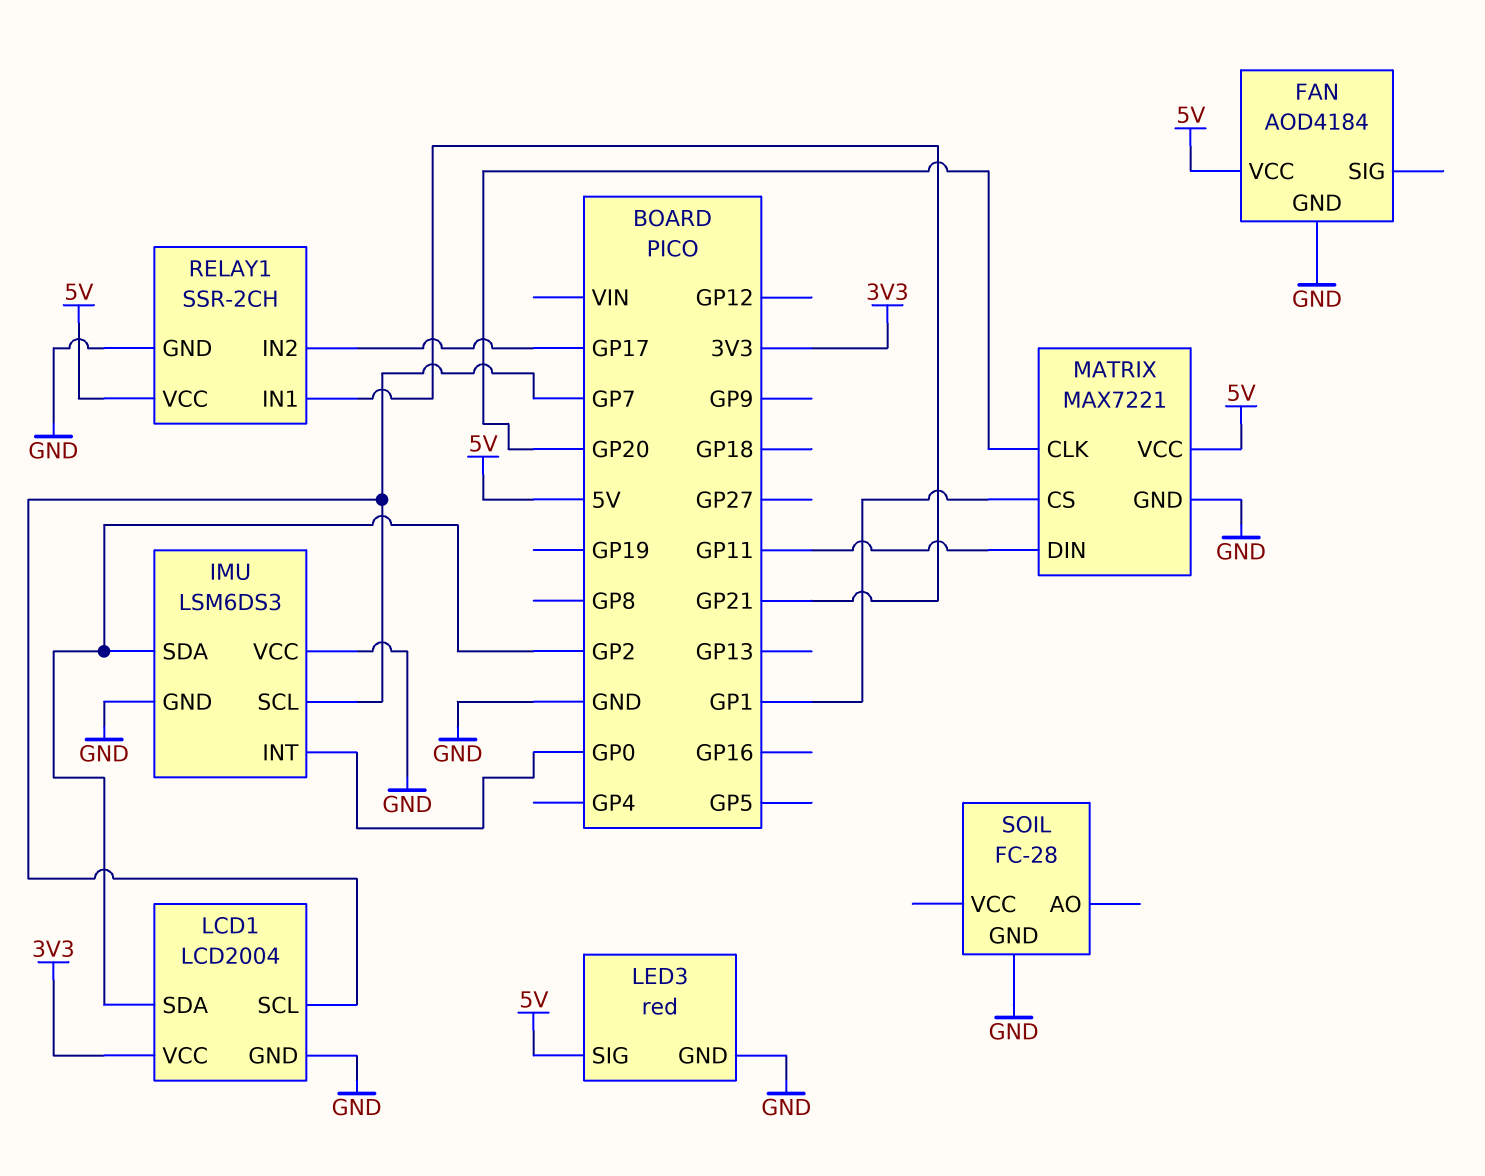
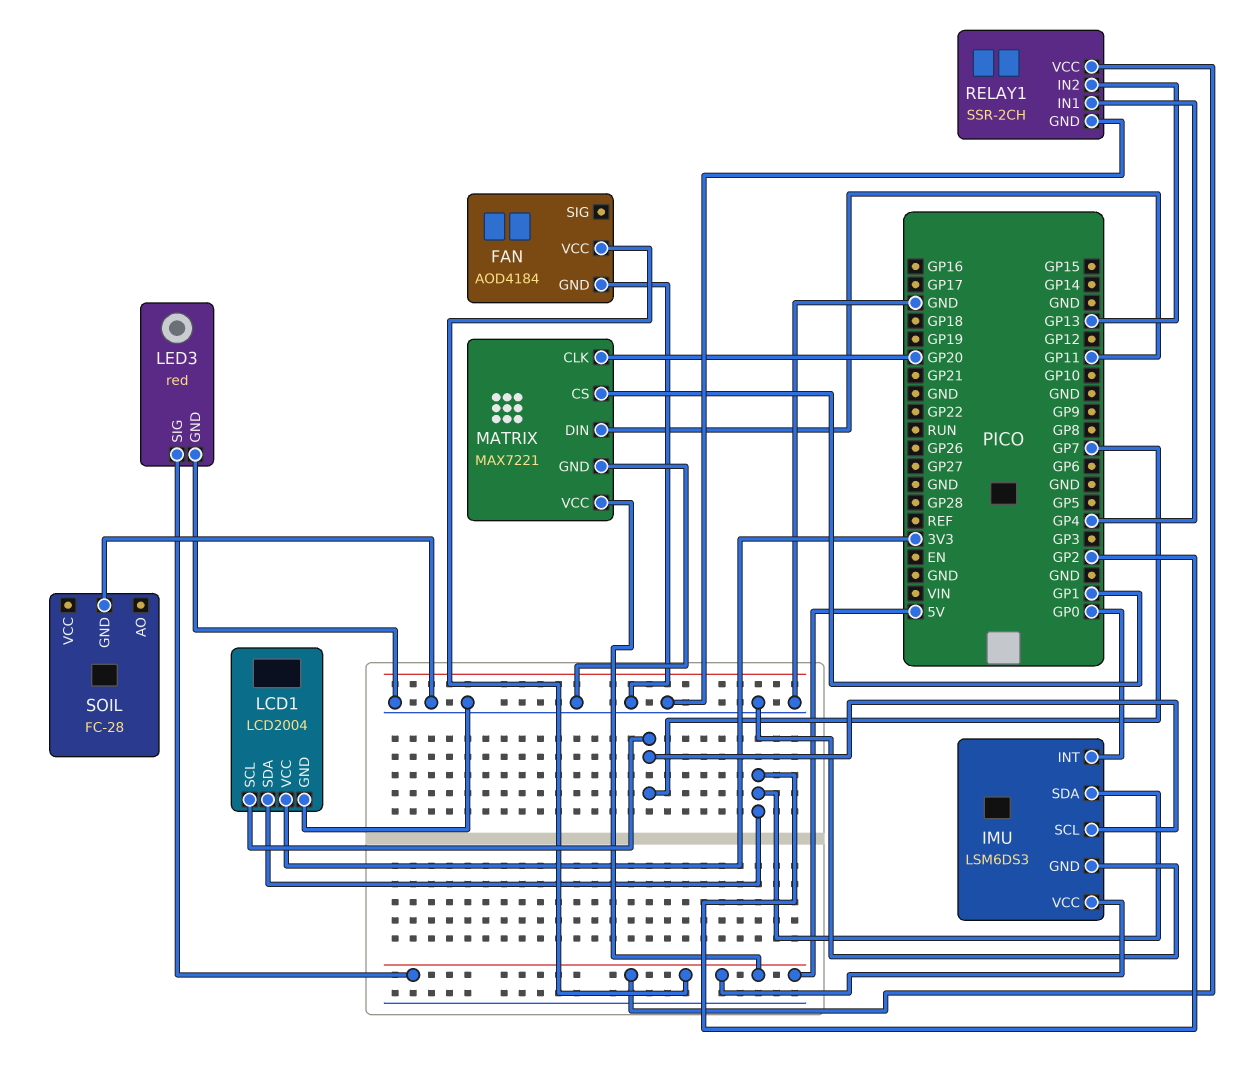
IMU pin VCC: GND -> 5V
RELAY1 pin IN1: GP21 -> GP4
RELAY1 pin IN2: GP17 -> GP13

